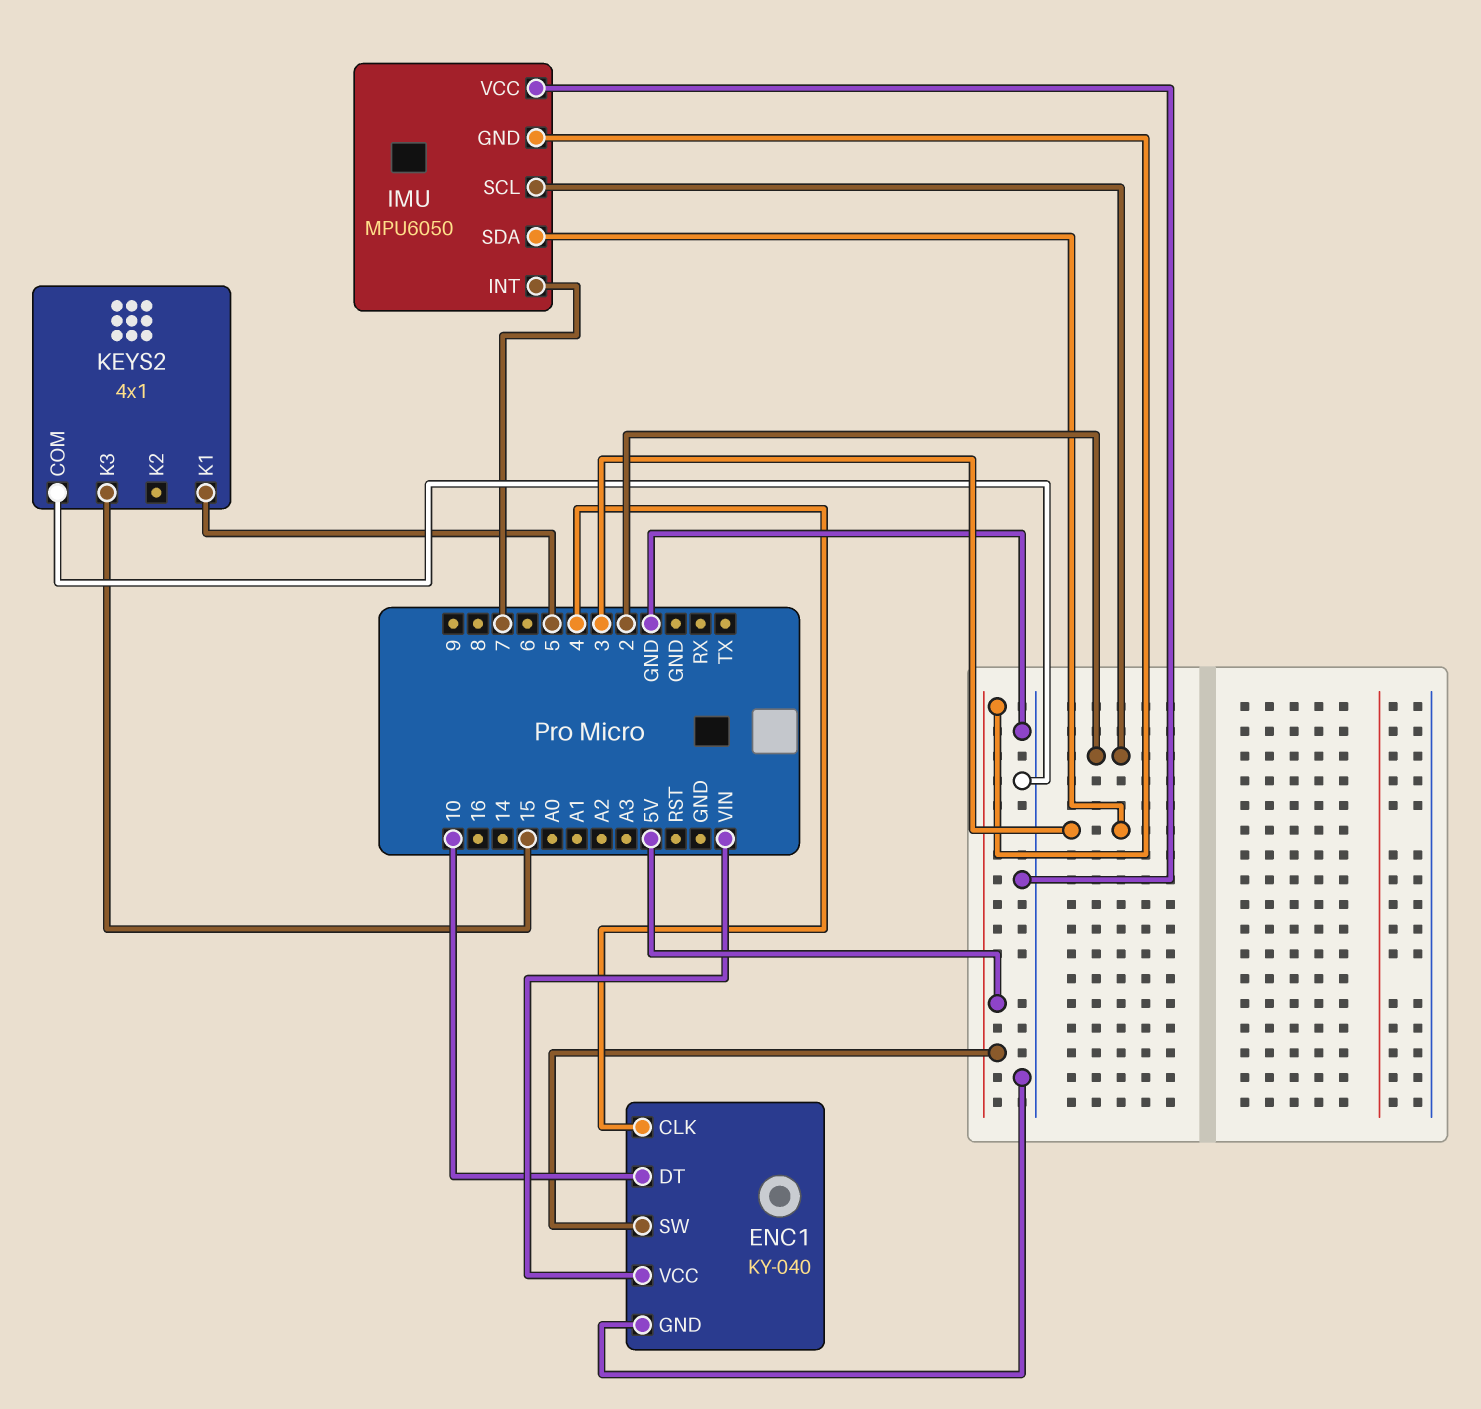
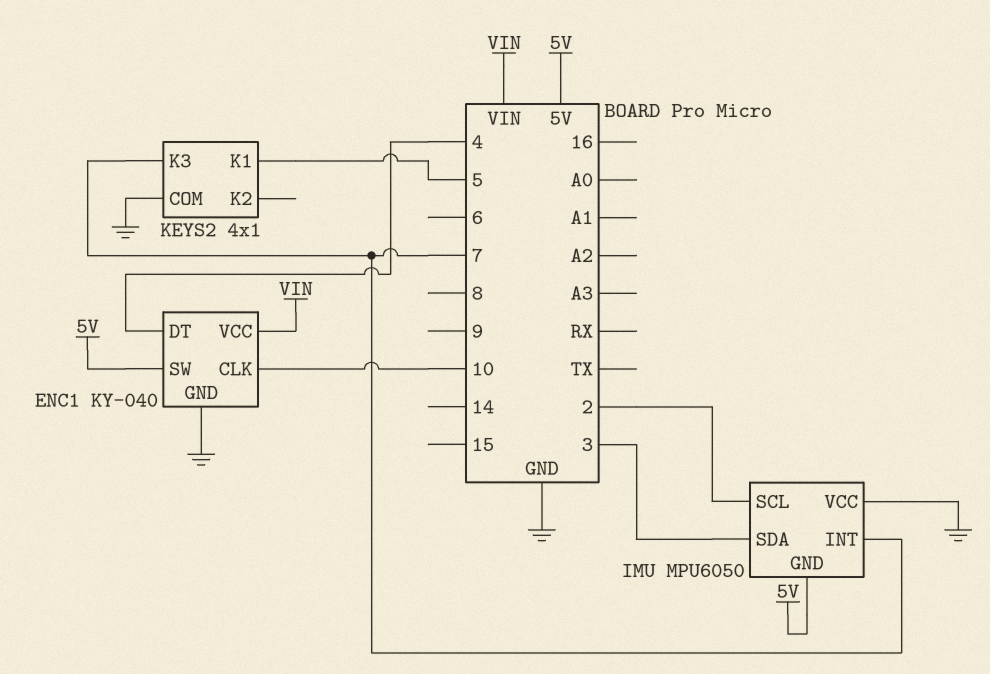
ENC1 pin CLK: 4 -> 10
ENC1 pin DT: 10 -> 4
KEYS2 pin K3: 15 -> 7

